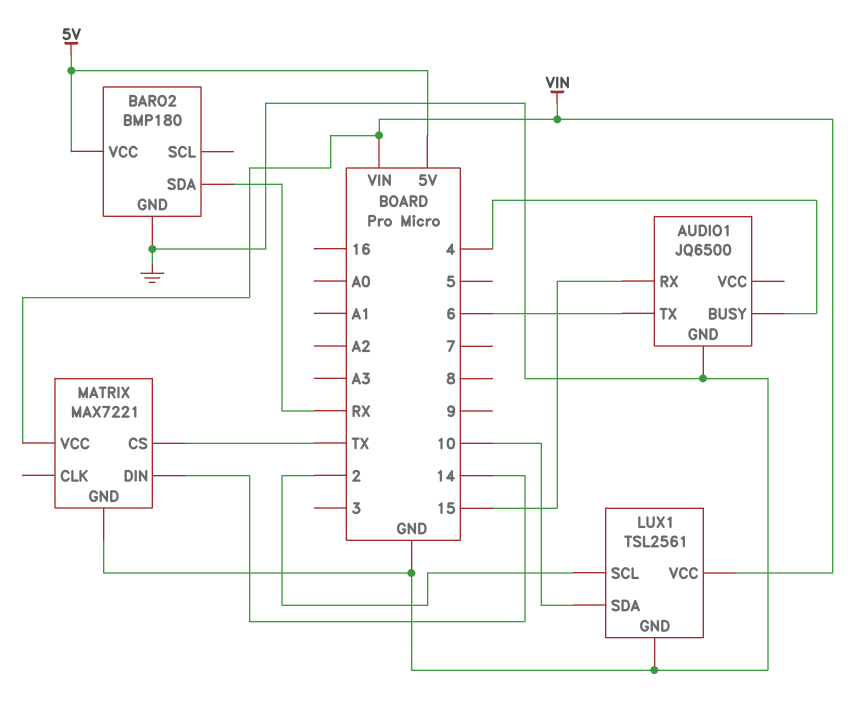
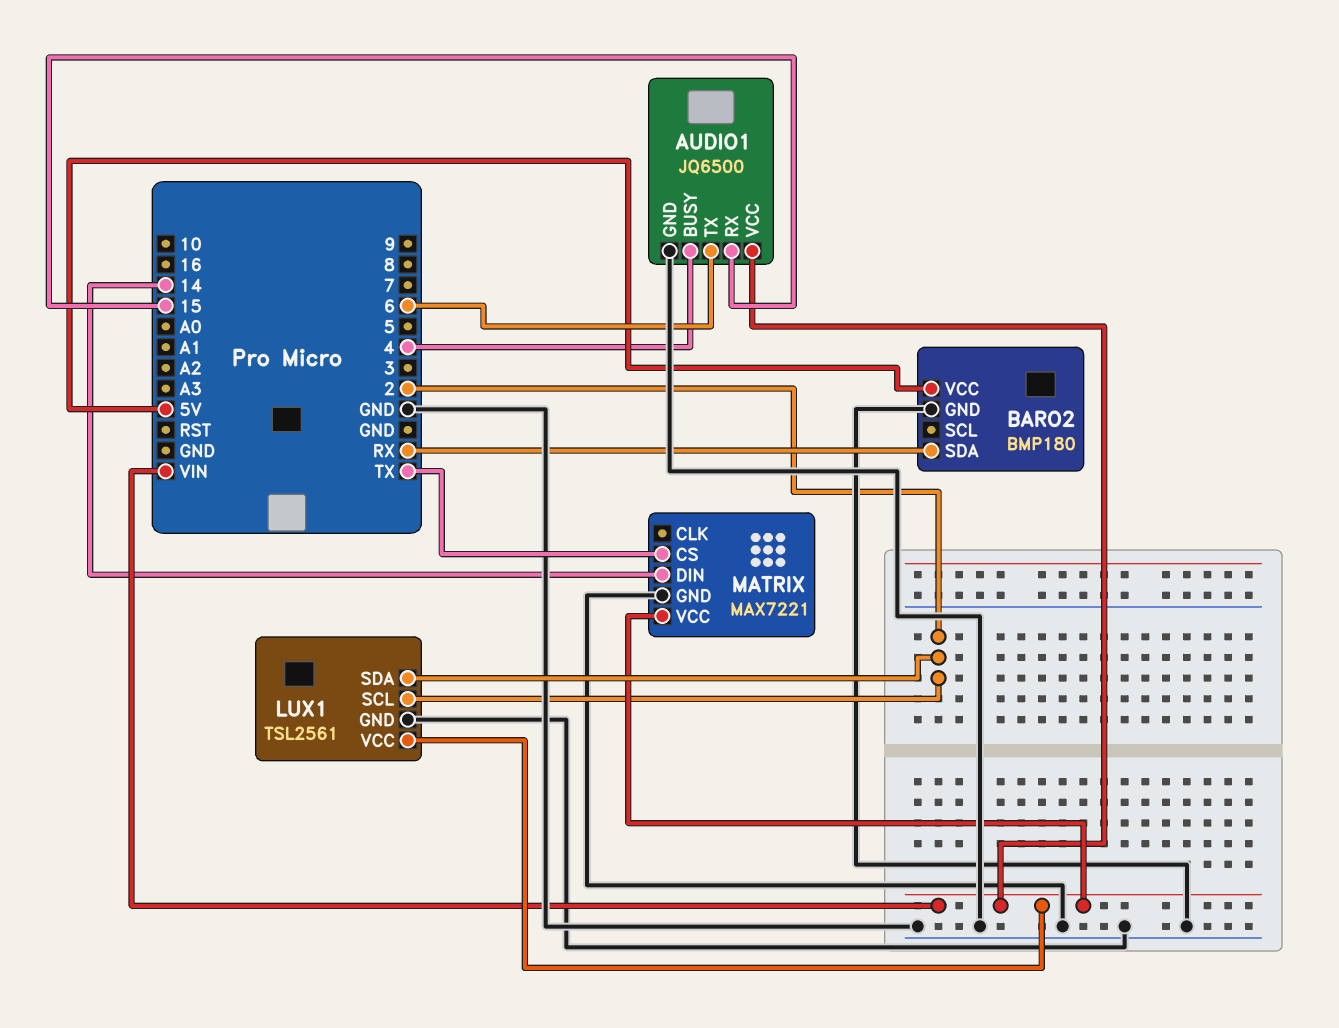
AUDIO1 pin VCC: none -> VIN
LUX1 pin SDA: 10 -> 2

